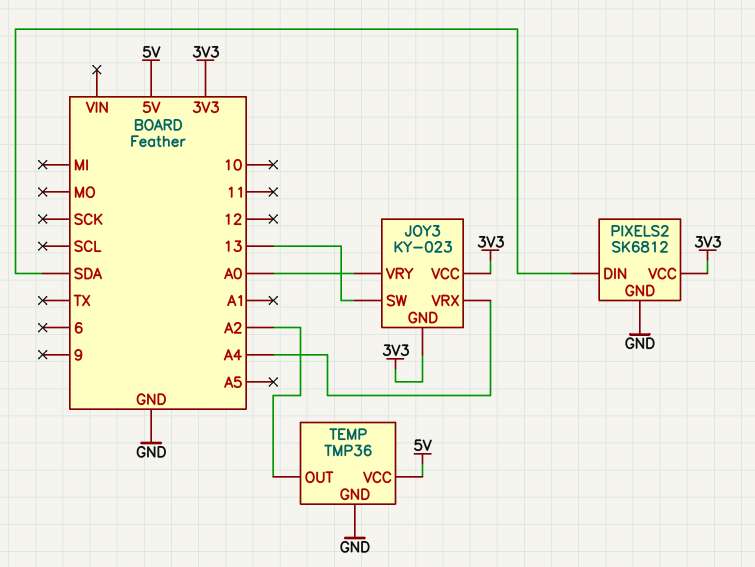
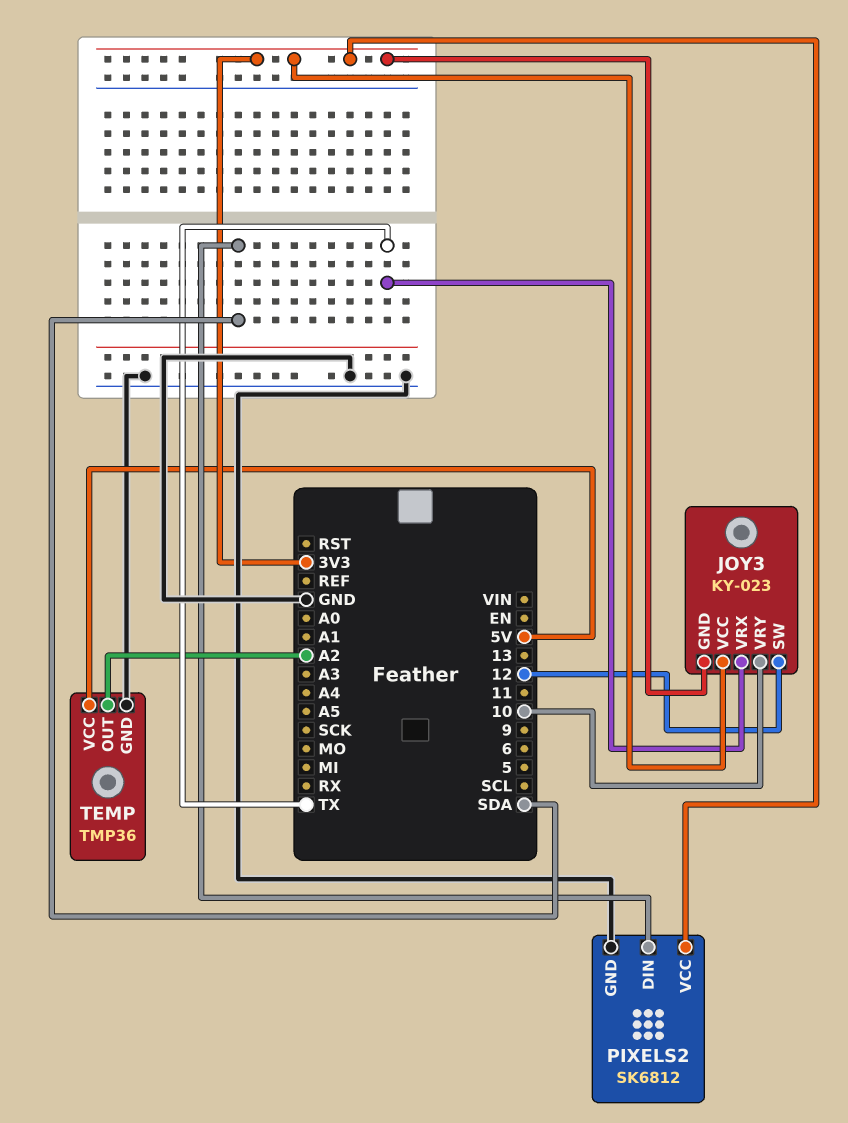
JOY3 pin SW: 13 -> 12
JOY3 pin VRX: A4 -> TX
JOY3 pin VRY: A0 -> 10

